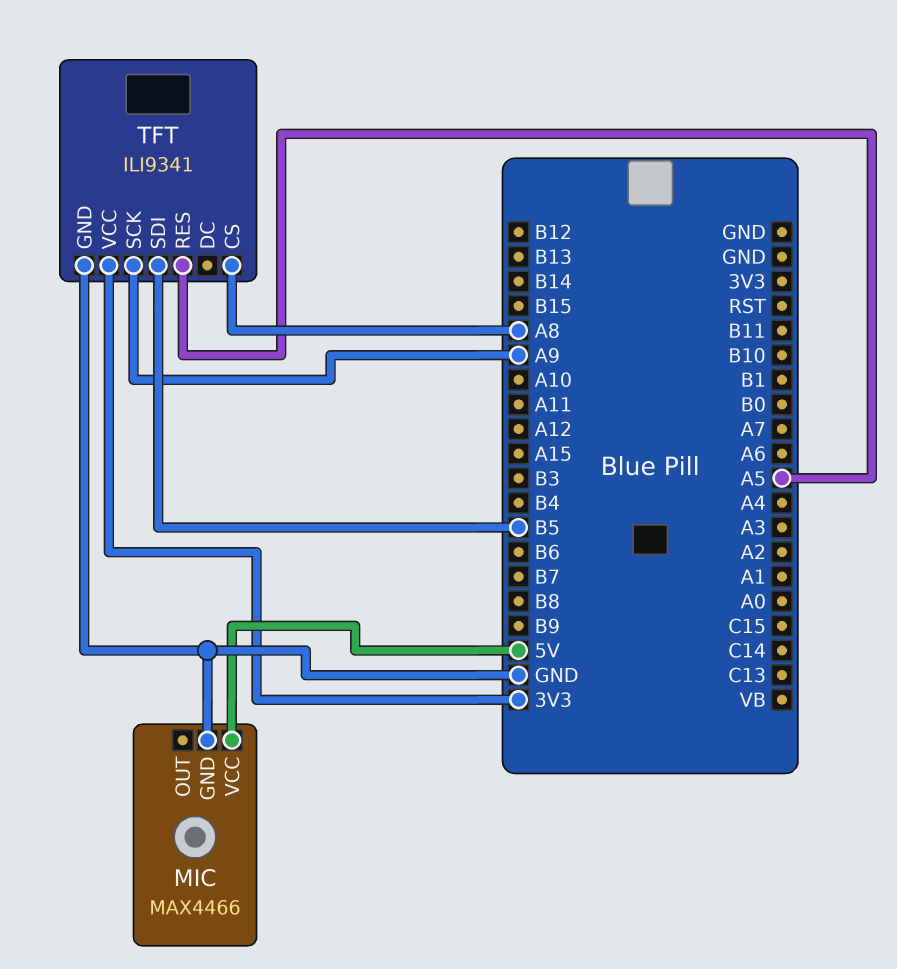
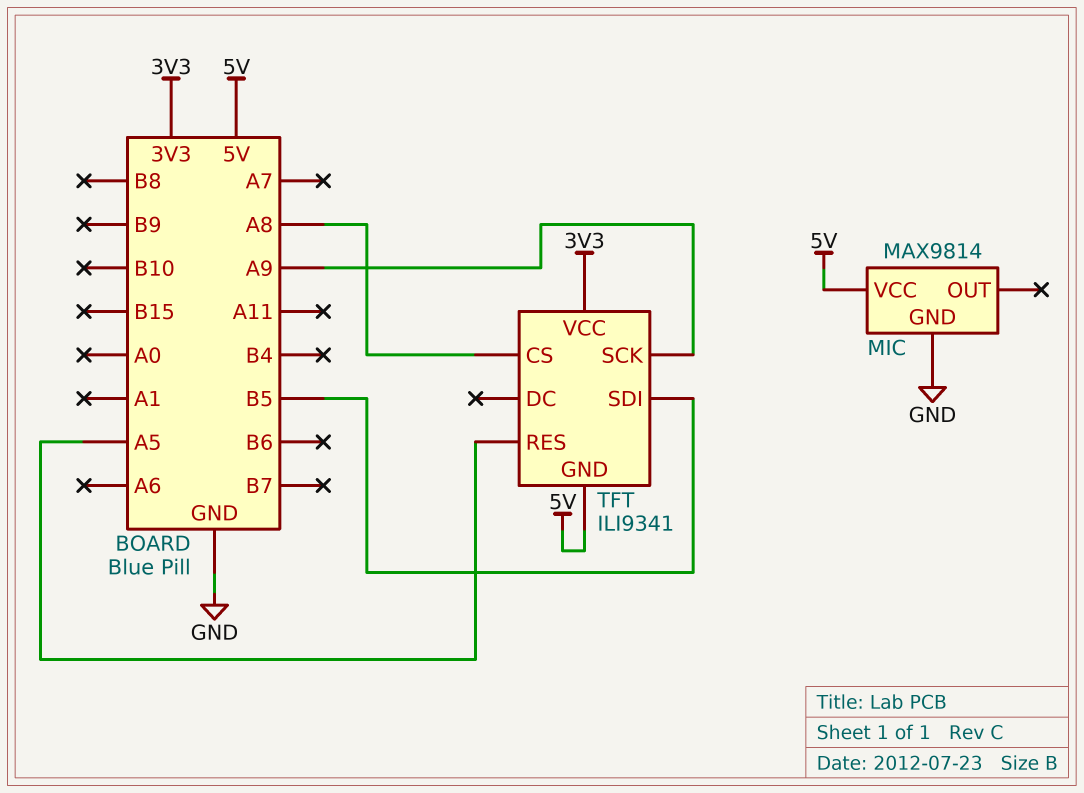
MIC: MAX4466 -> MAX9814
TFT pin GND: GND -> 5V

